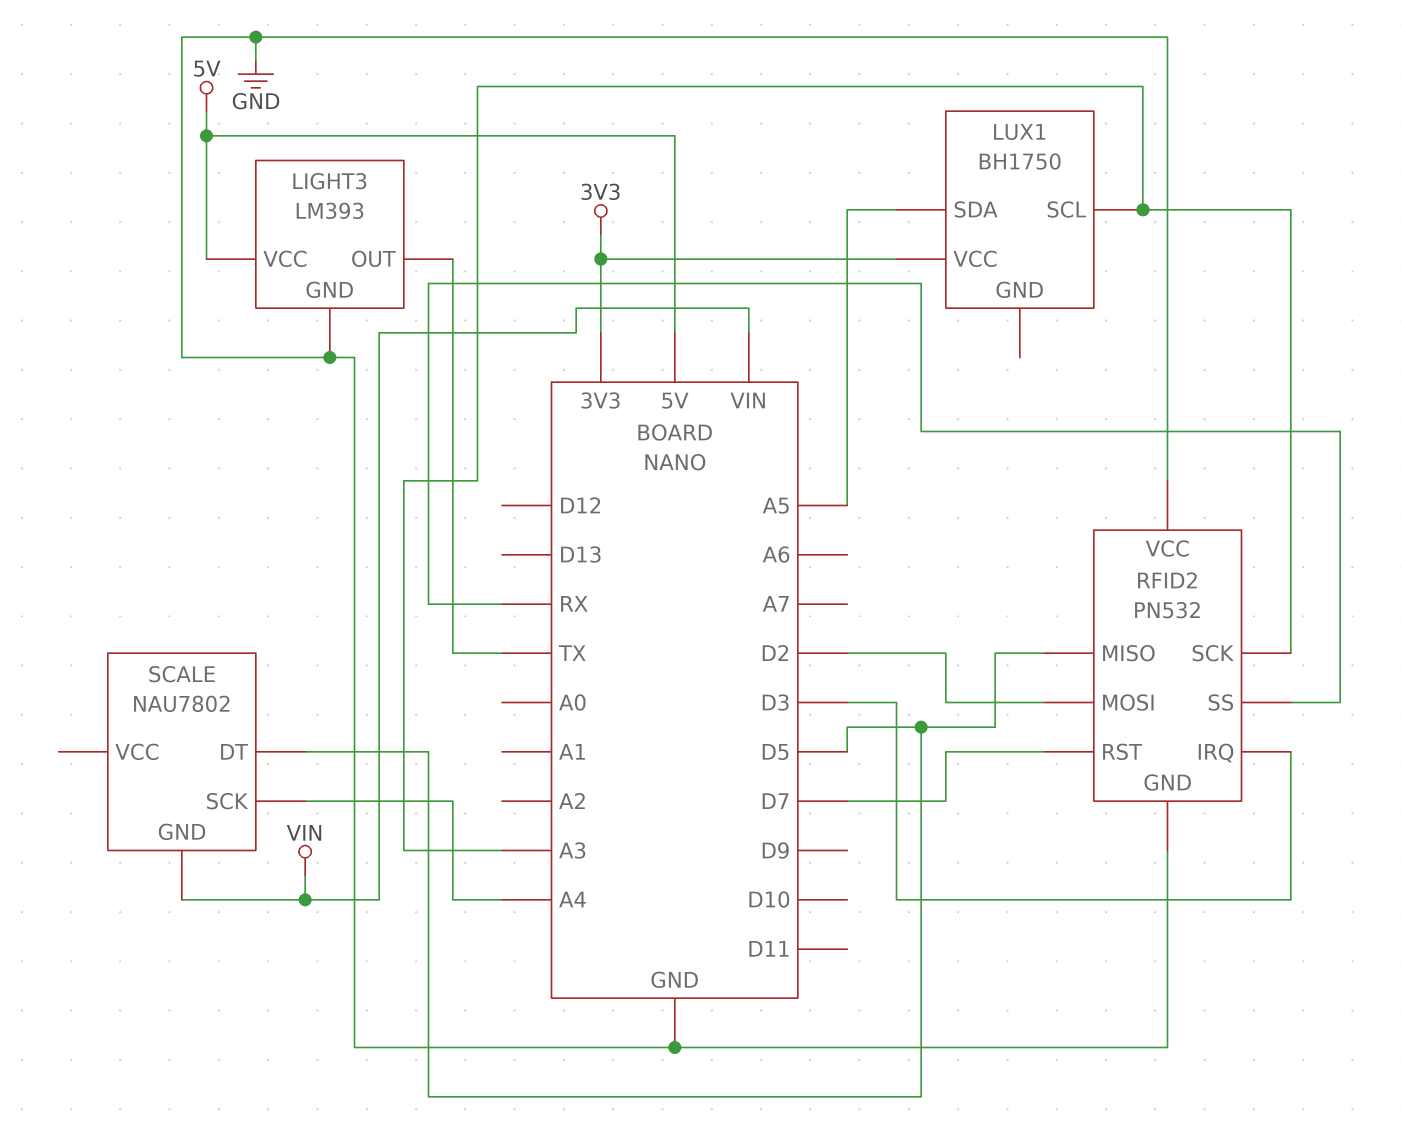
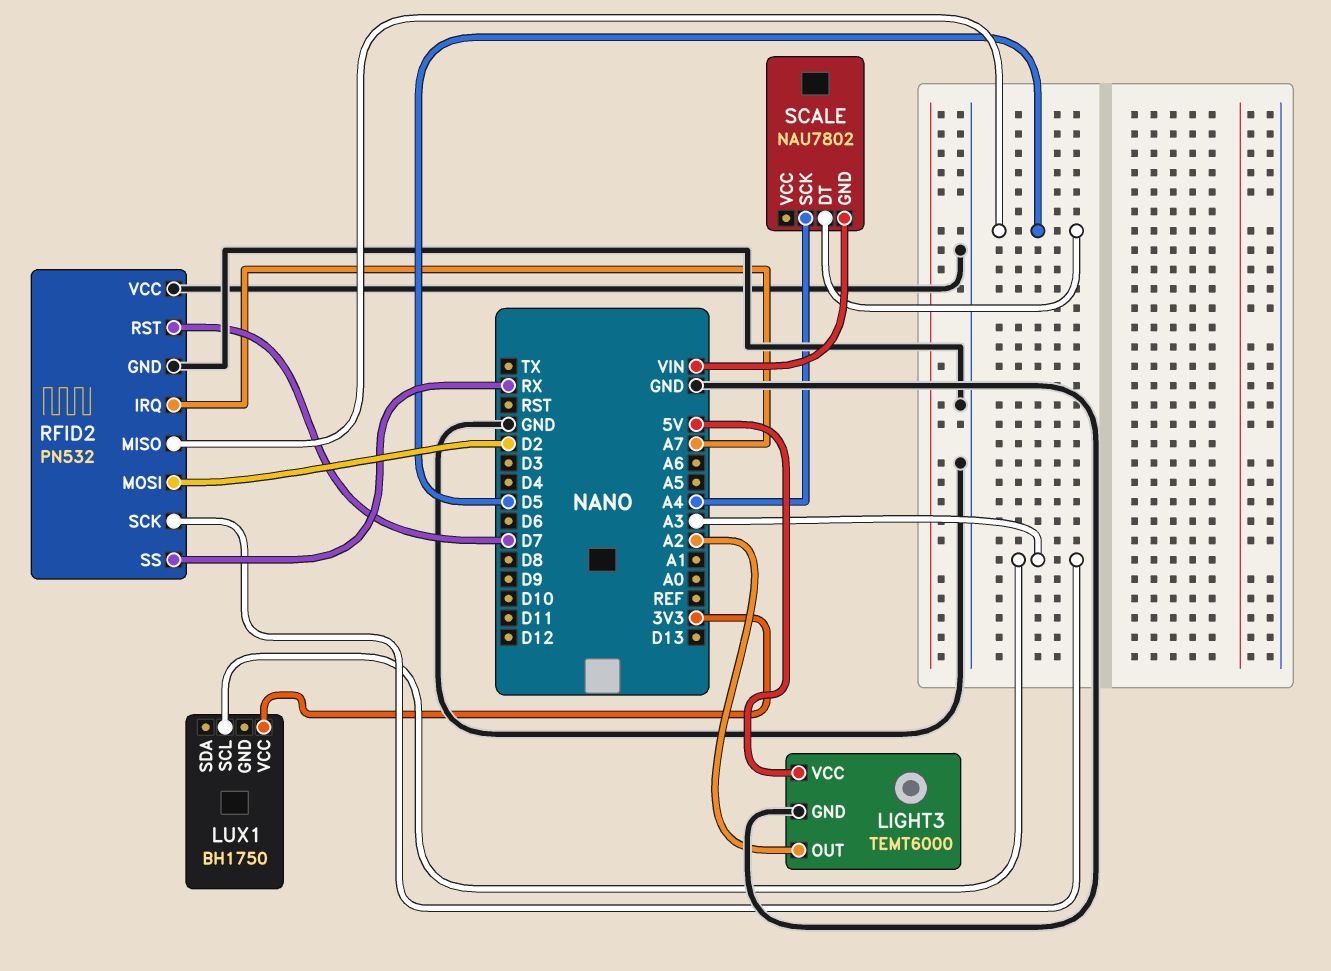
LIGHT3: LM393 -> TEMT6000
LIGHT3 pin OUT: TX -> A2
LUX1 pin SDA: A5 -> none
RFID2 pin IRQ: D3 -> A7

